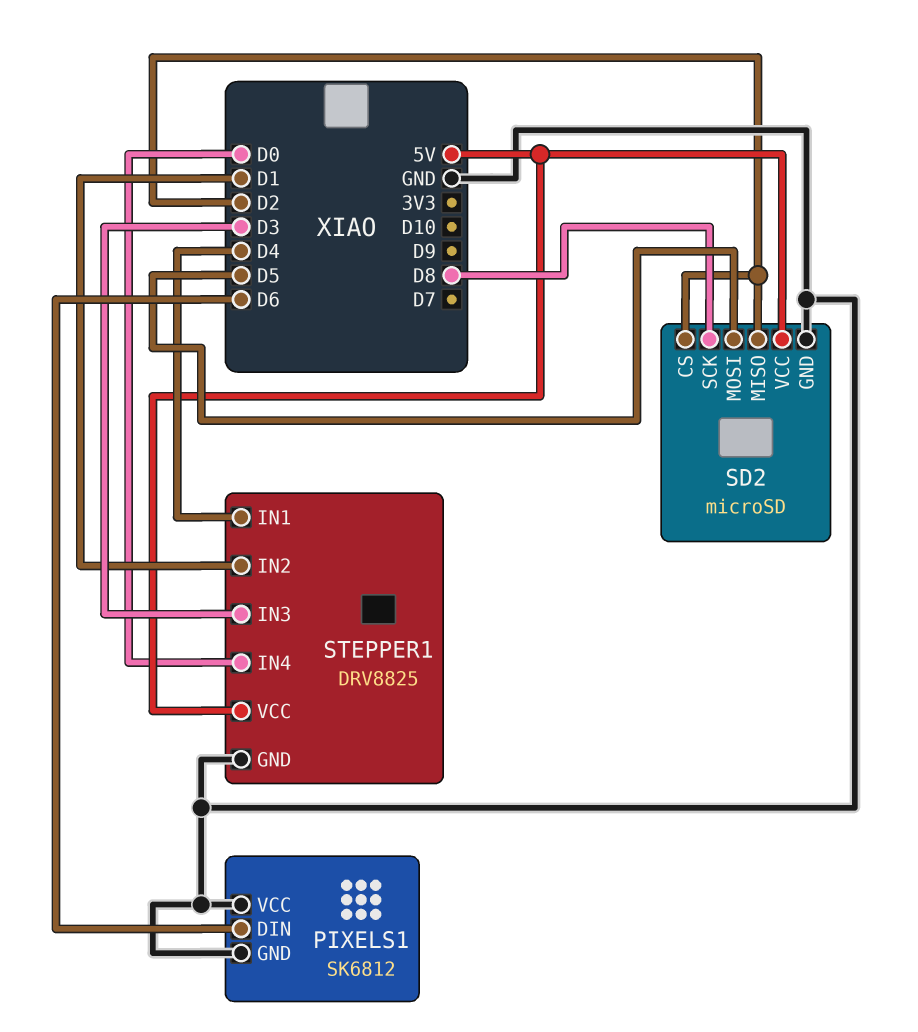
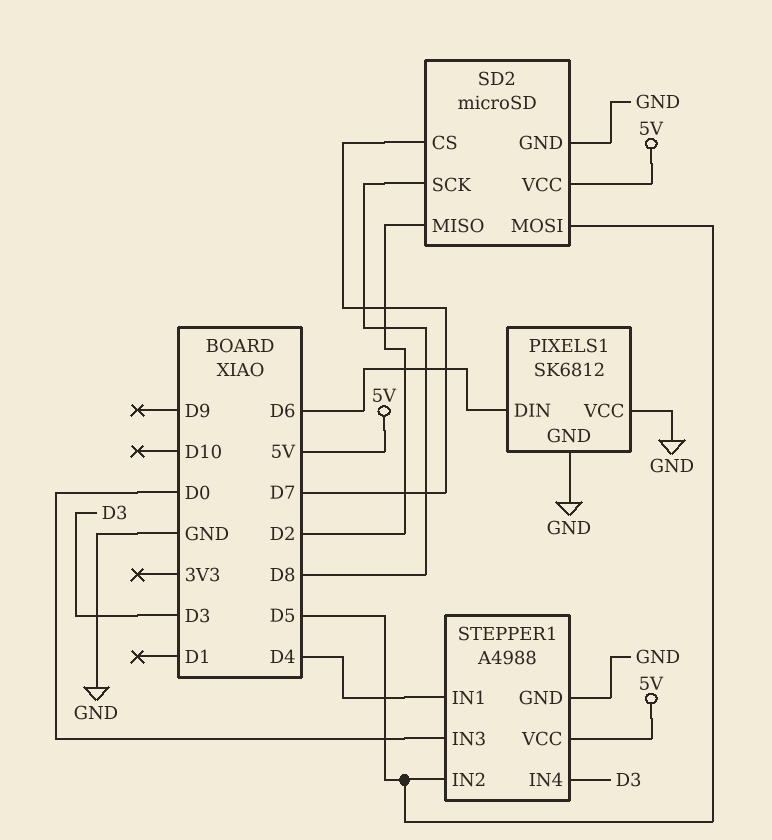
SD2 pin CS: D2 -> D7
STEPPER1: DRV8825 -> A4988
STEPPER1 pin IN2: D1 -> D5
STEPPER1 pin IN3: D3 -> D0
STEPPER1 pin IN4: D0 -> D3

